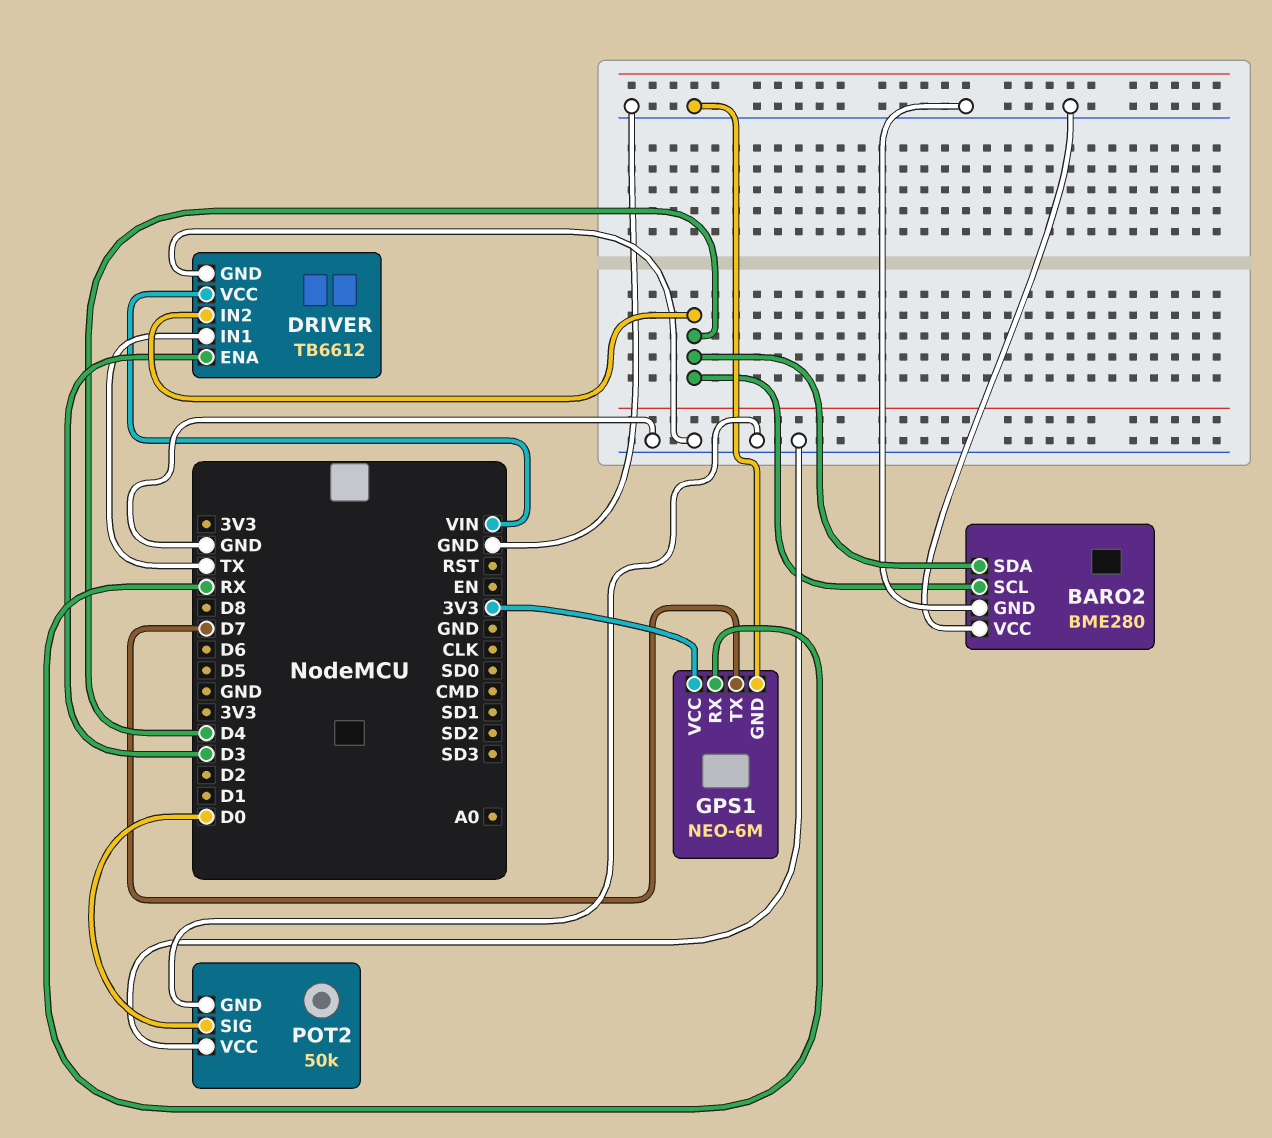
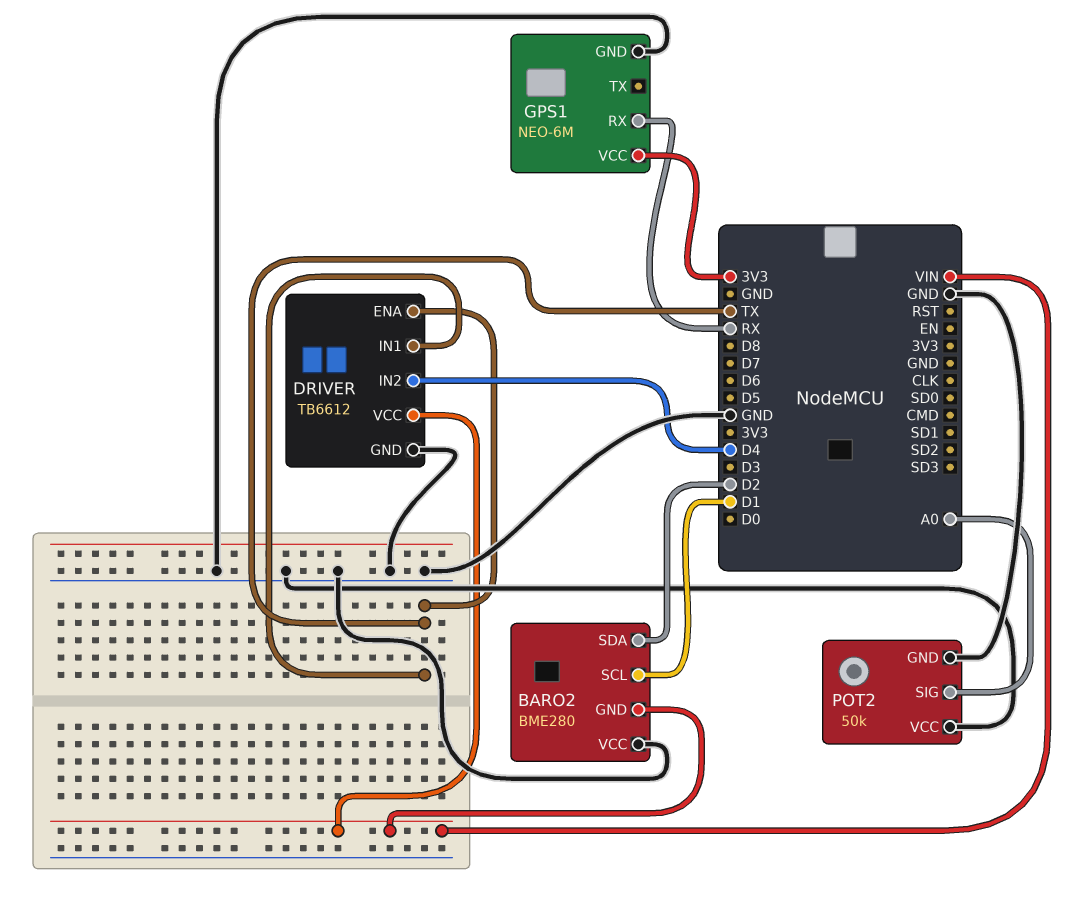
BARO2 pin GND: GND -> VIN
BARO2 pin SCL: D4 -> D1
BARO2 pin SDA: D4 -> D2
DRIVER pin ENA: D3 -> TX
GPS1 pin TX: D7 -> none
POT2 pin SIG: D0 -> A0

